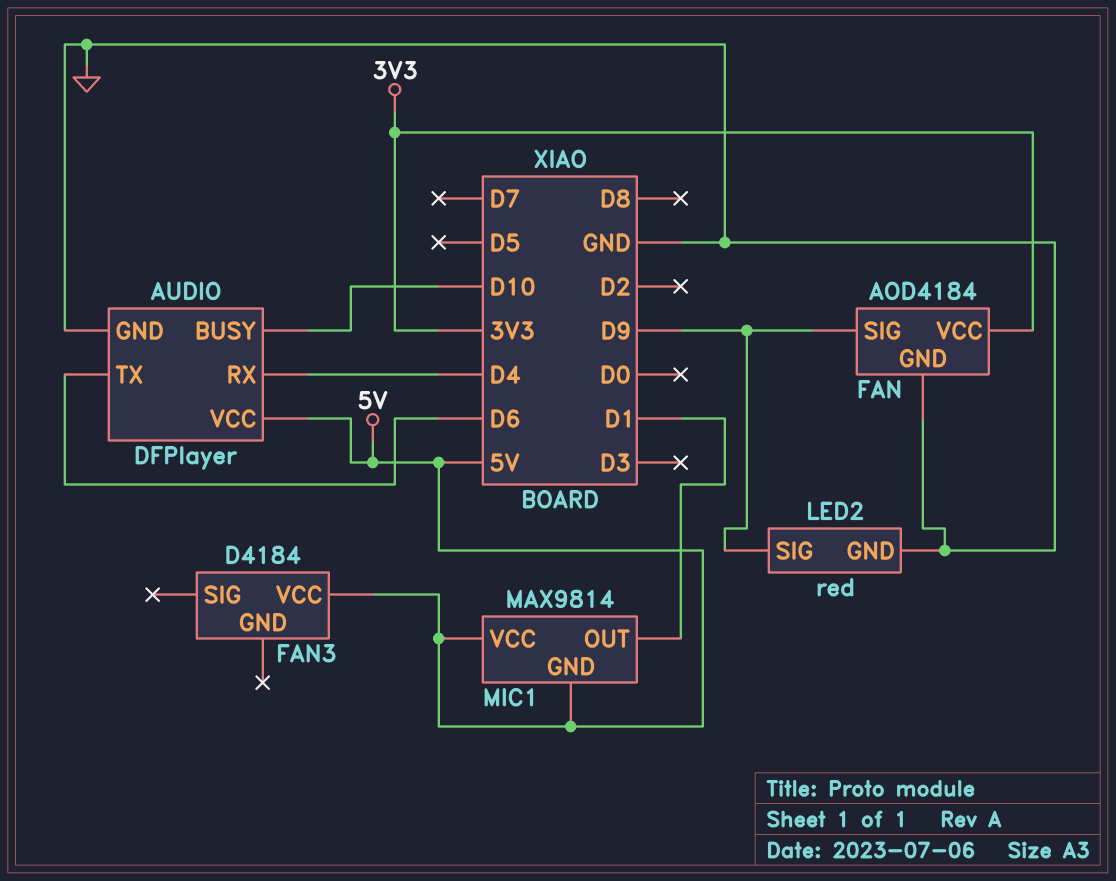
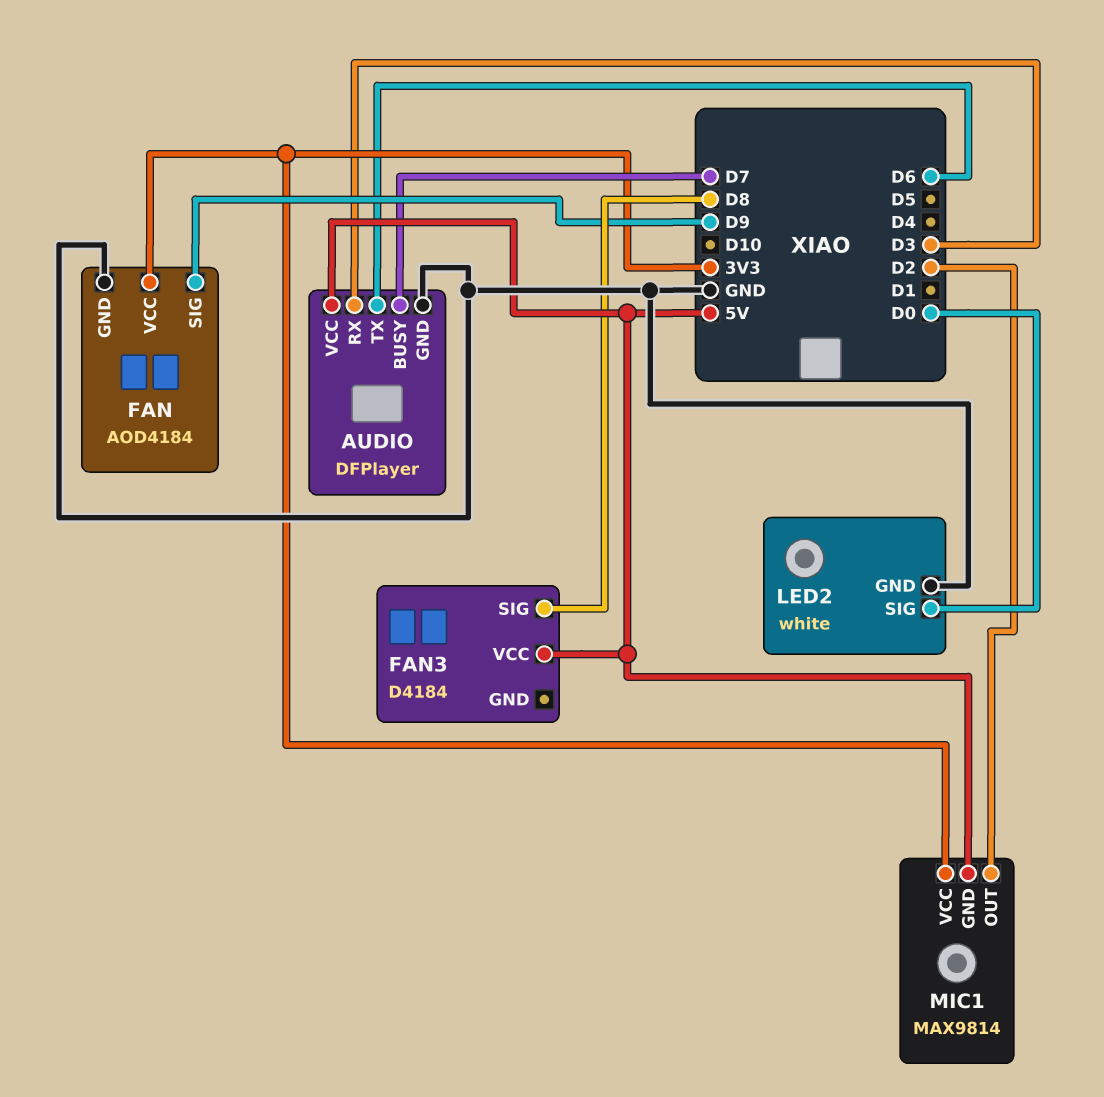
AUDIO pin BUSY: D10 -> D7
AUDIO pin RX: D4 -> D3
FAN3 pin SIG: none -> D8
LED2: red -> white
LED2 pin SIG: D9 -> D0
MIC1 pin OUT: D1 -> D2
MIC1 pin VCC: 5V -> 3V3

